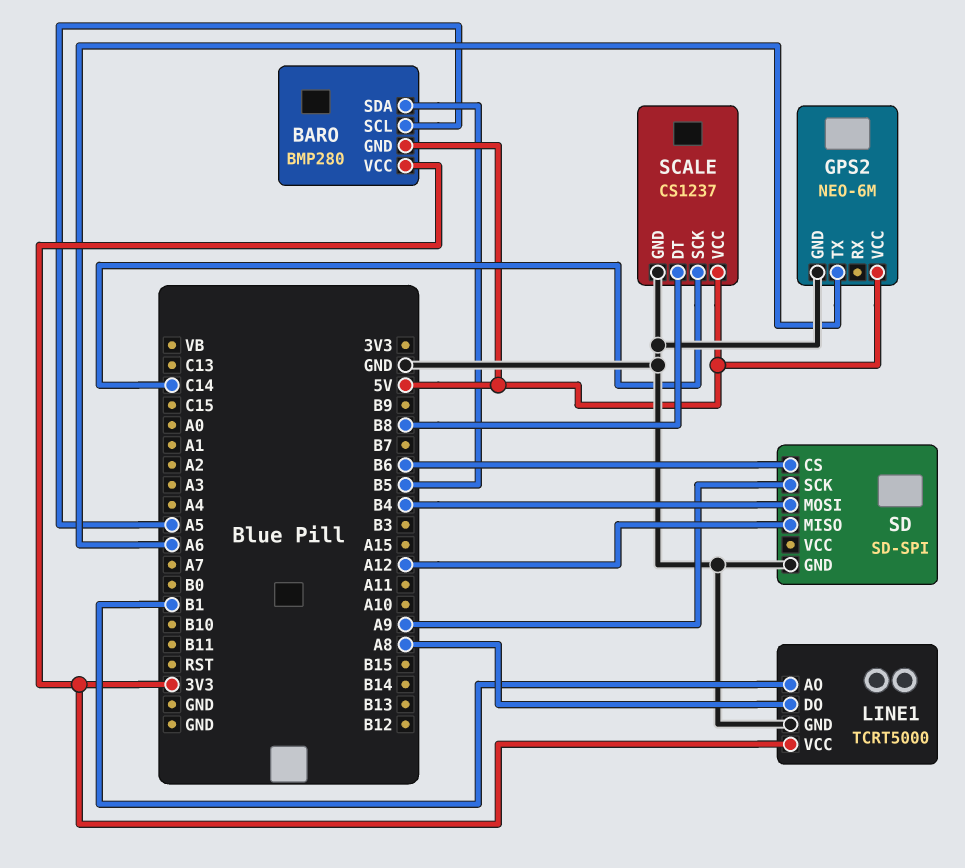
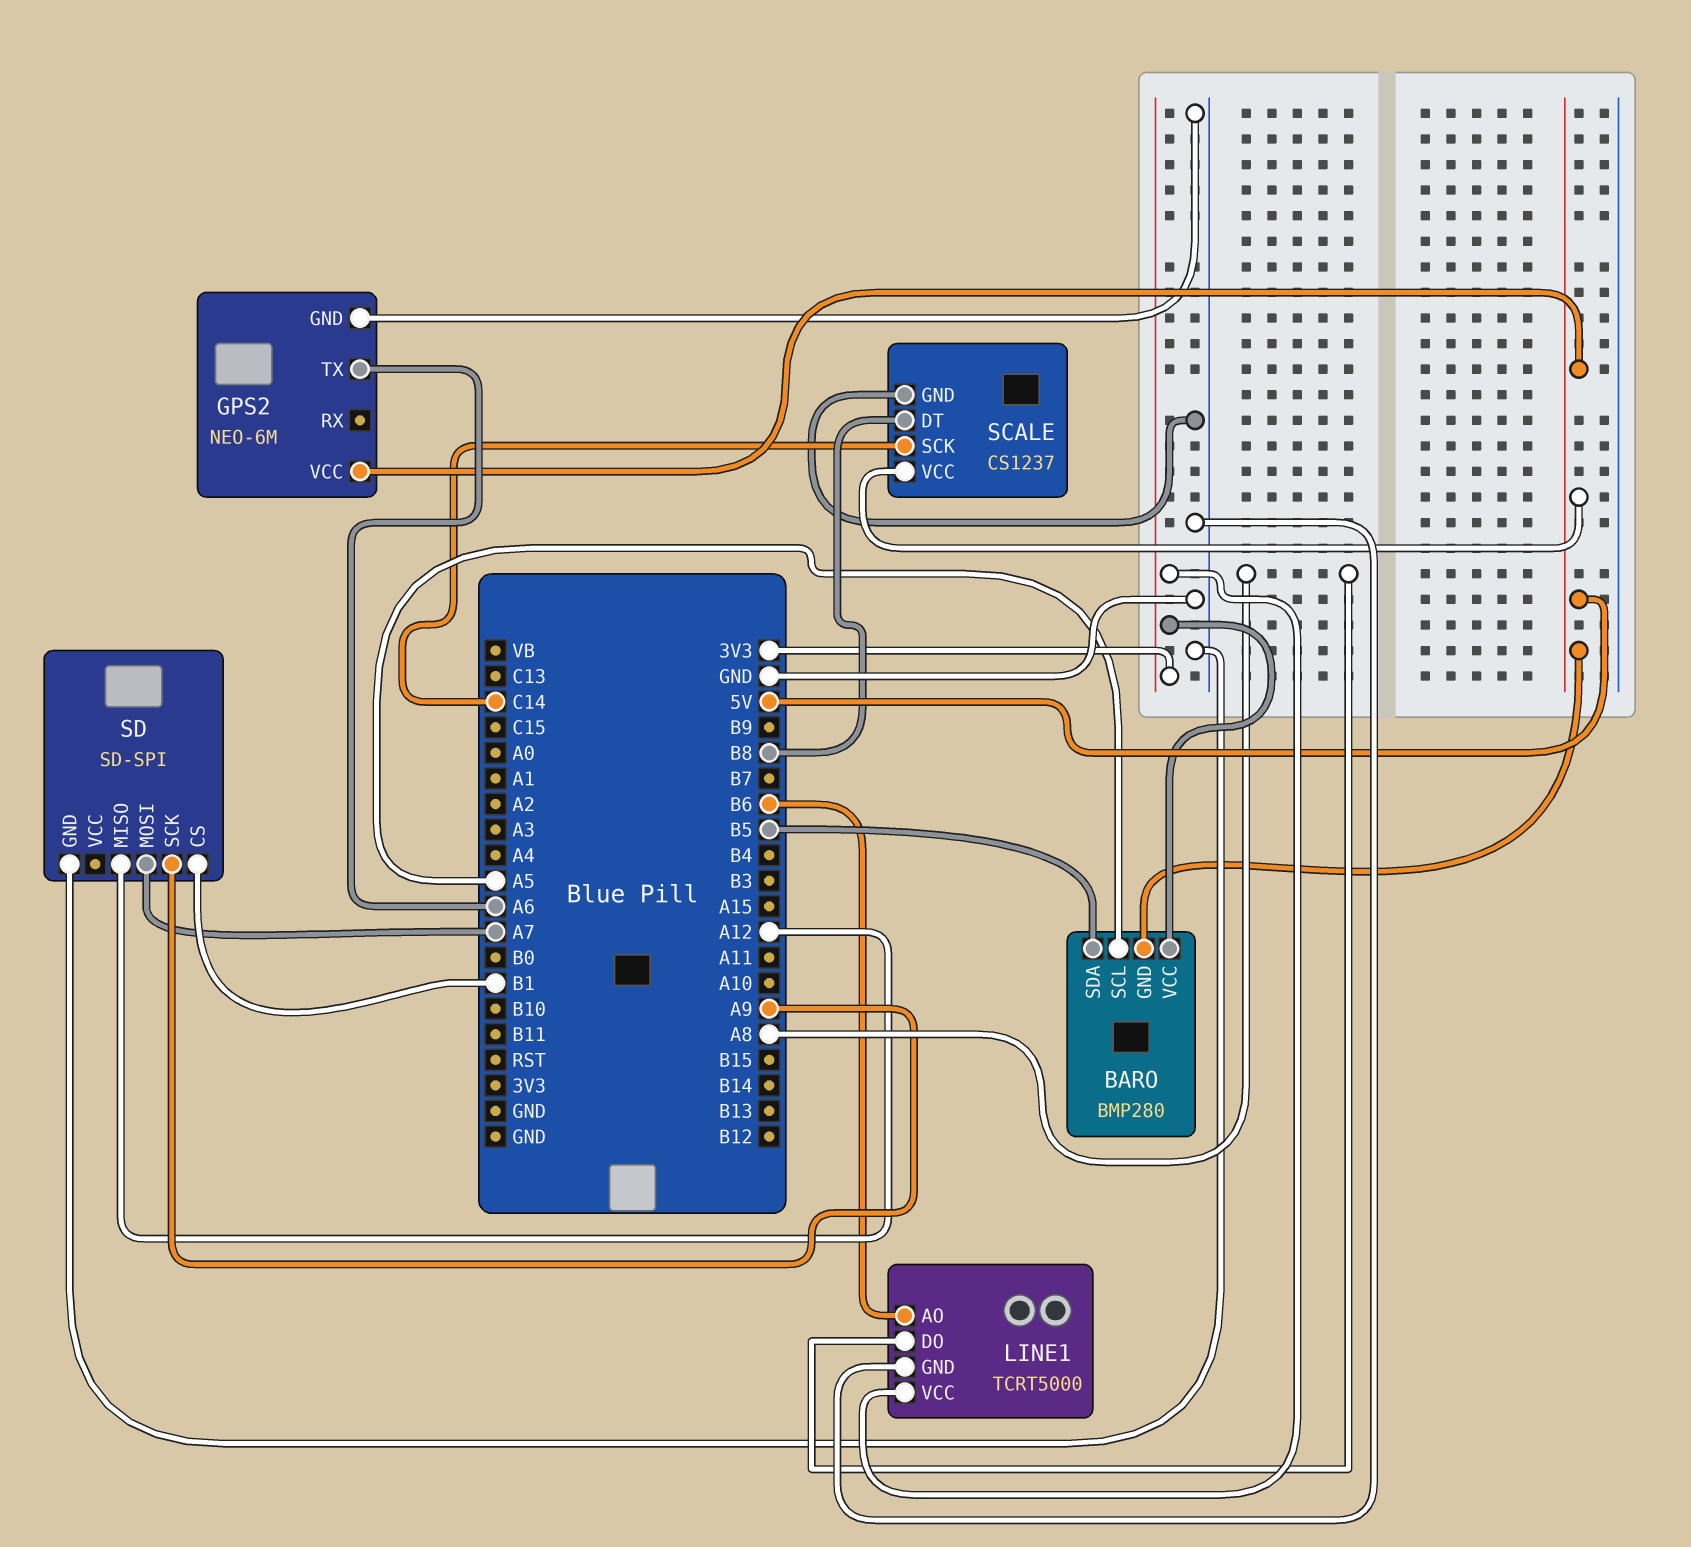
LINE1 pin AO: B1 -> B6
SD pin CS: B6 -> B1
SD pin MOSI: B4 -> A7

